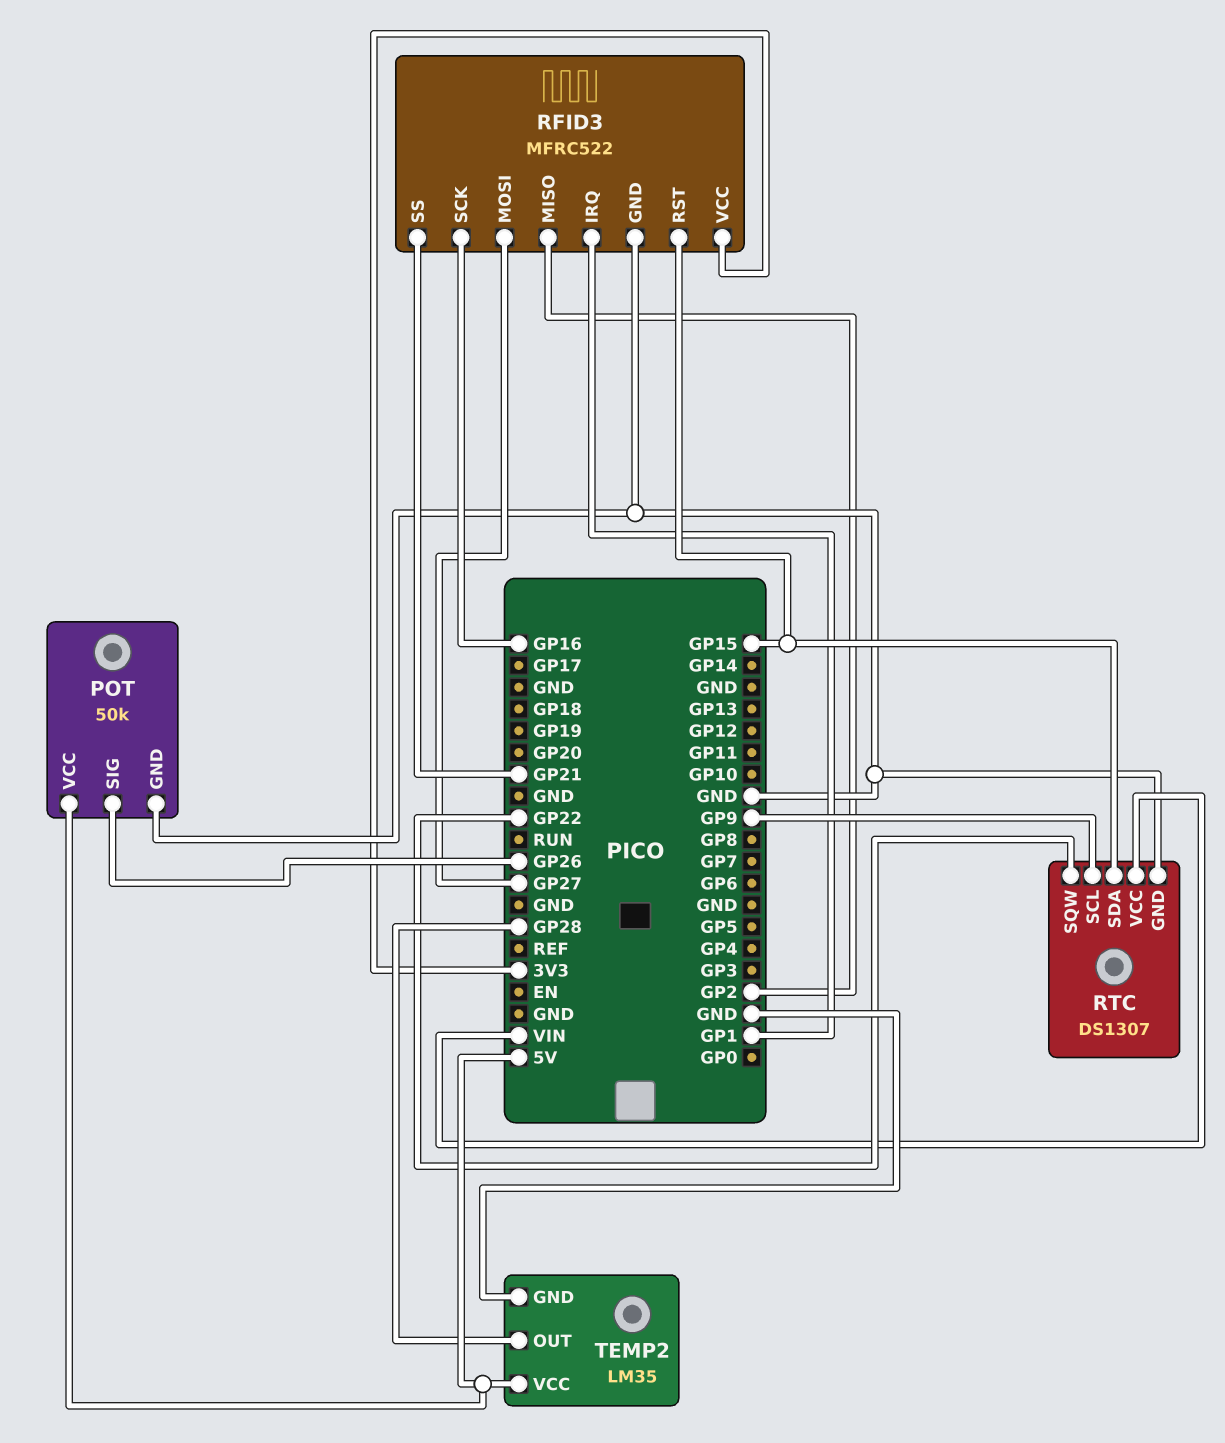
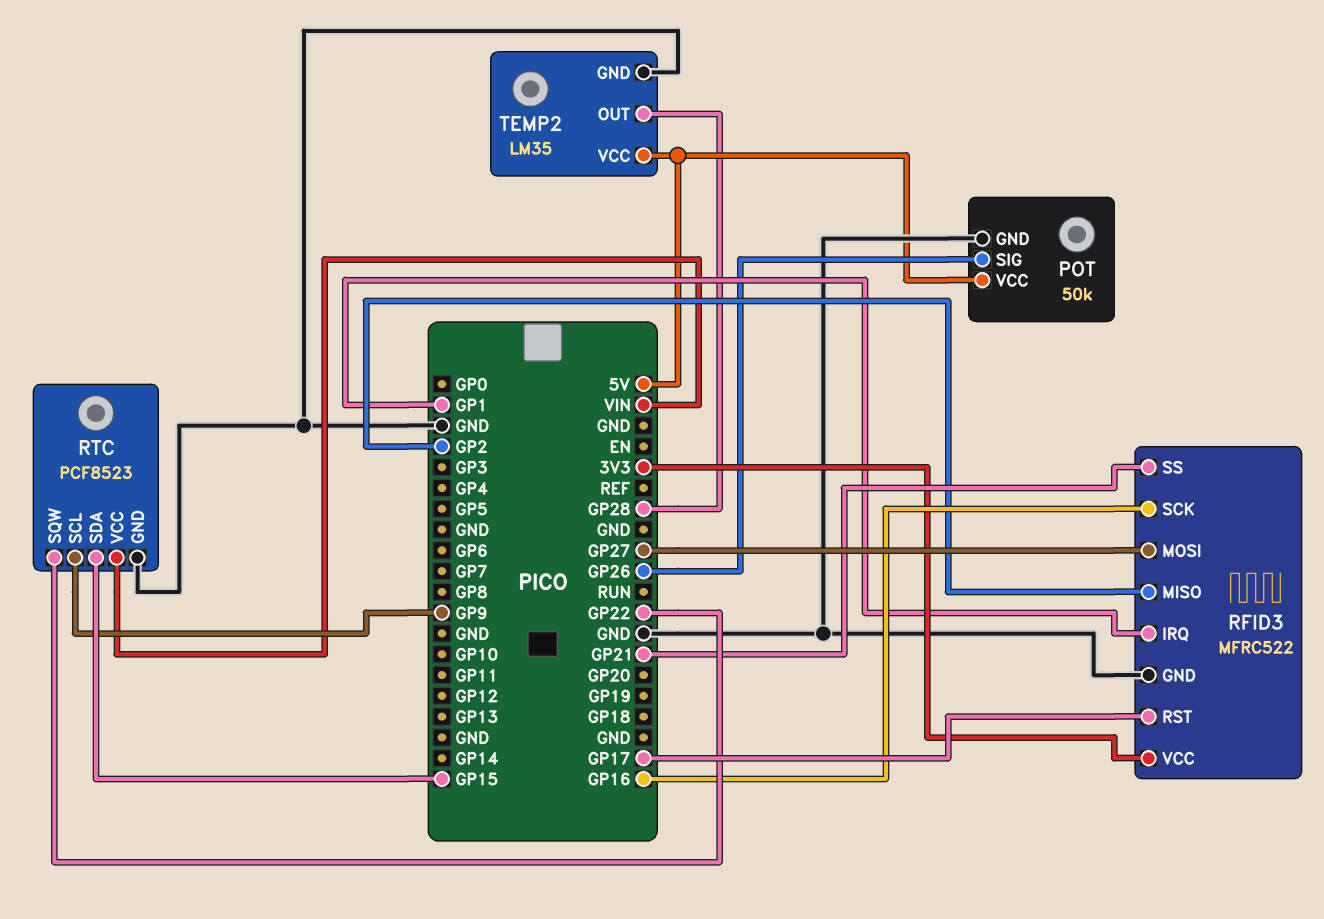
RFID3 pin RST: GP15 -> GP17
RTC: DS1307 -> PCF8523

